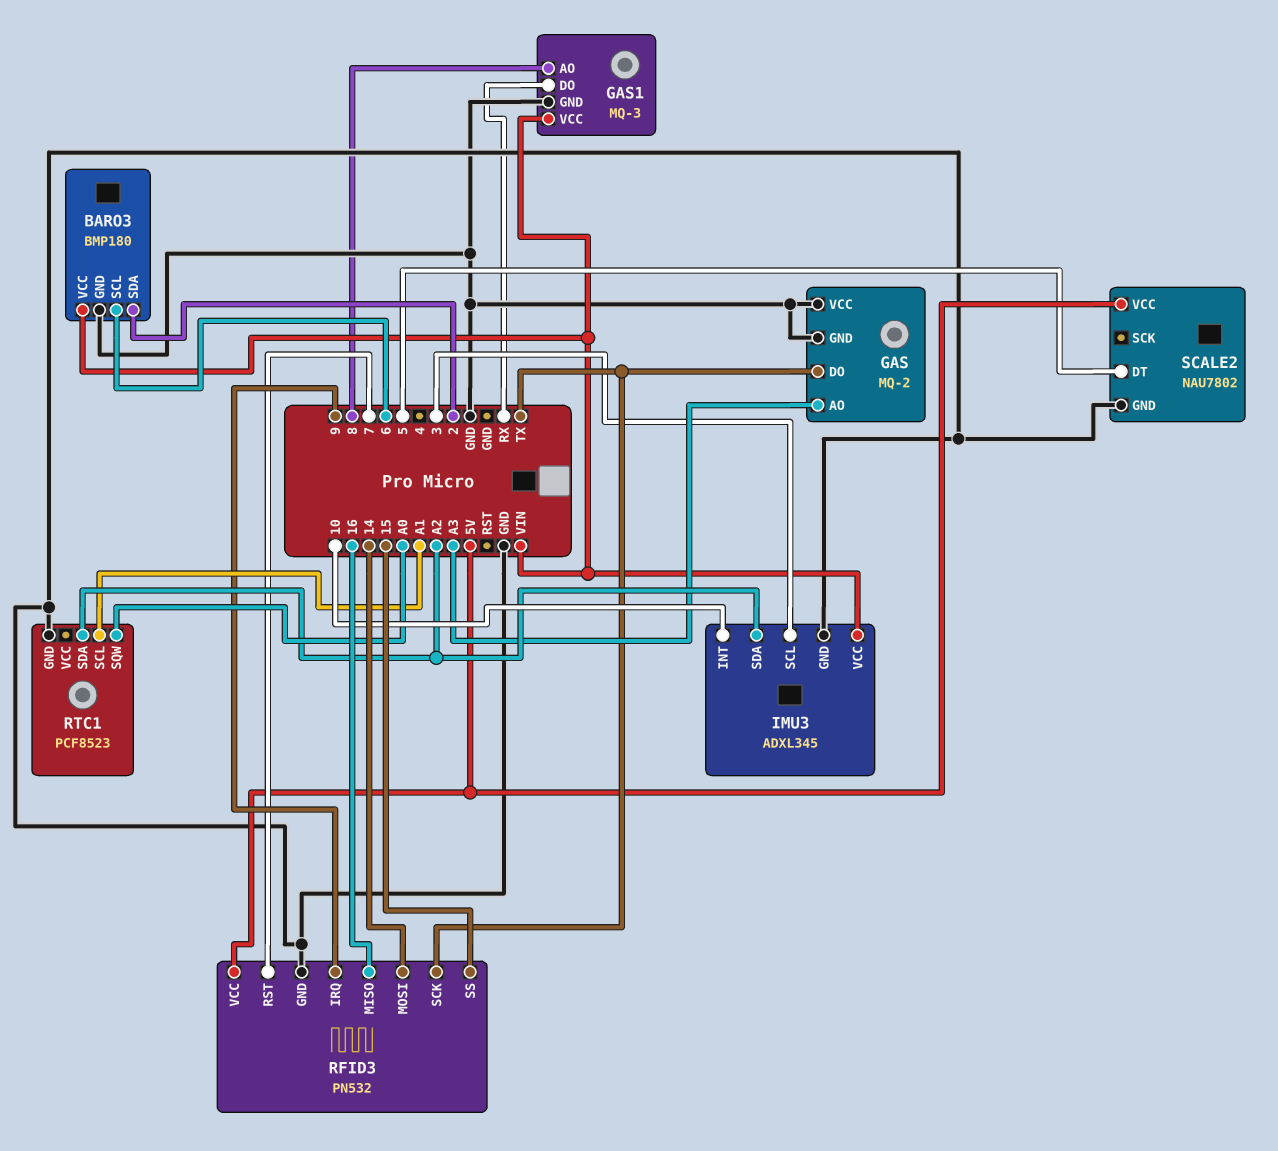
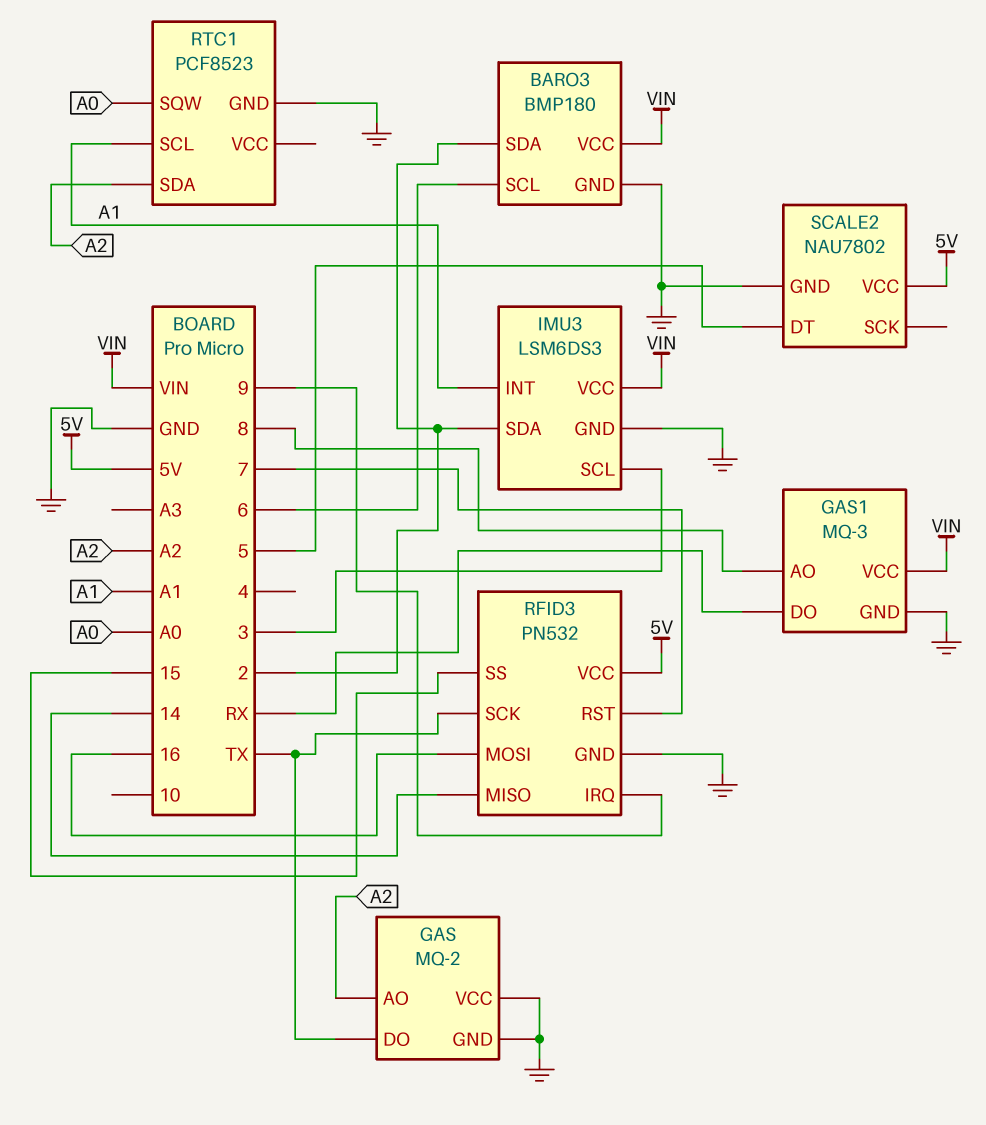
GAS pin AO: A3 -> A2
IMU3: ADXL345 -> LSM6DS3
IMU3 pin INT: 10 -> A1
IMU3 pin SDA: A2 -> 2
RFID3 pin MISO: 16 -> 14
RFID3 pin MOSI: 14 -> 16

